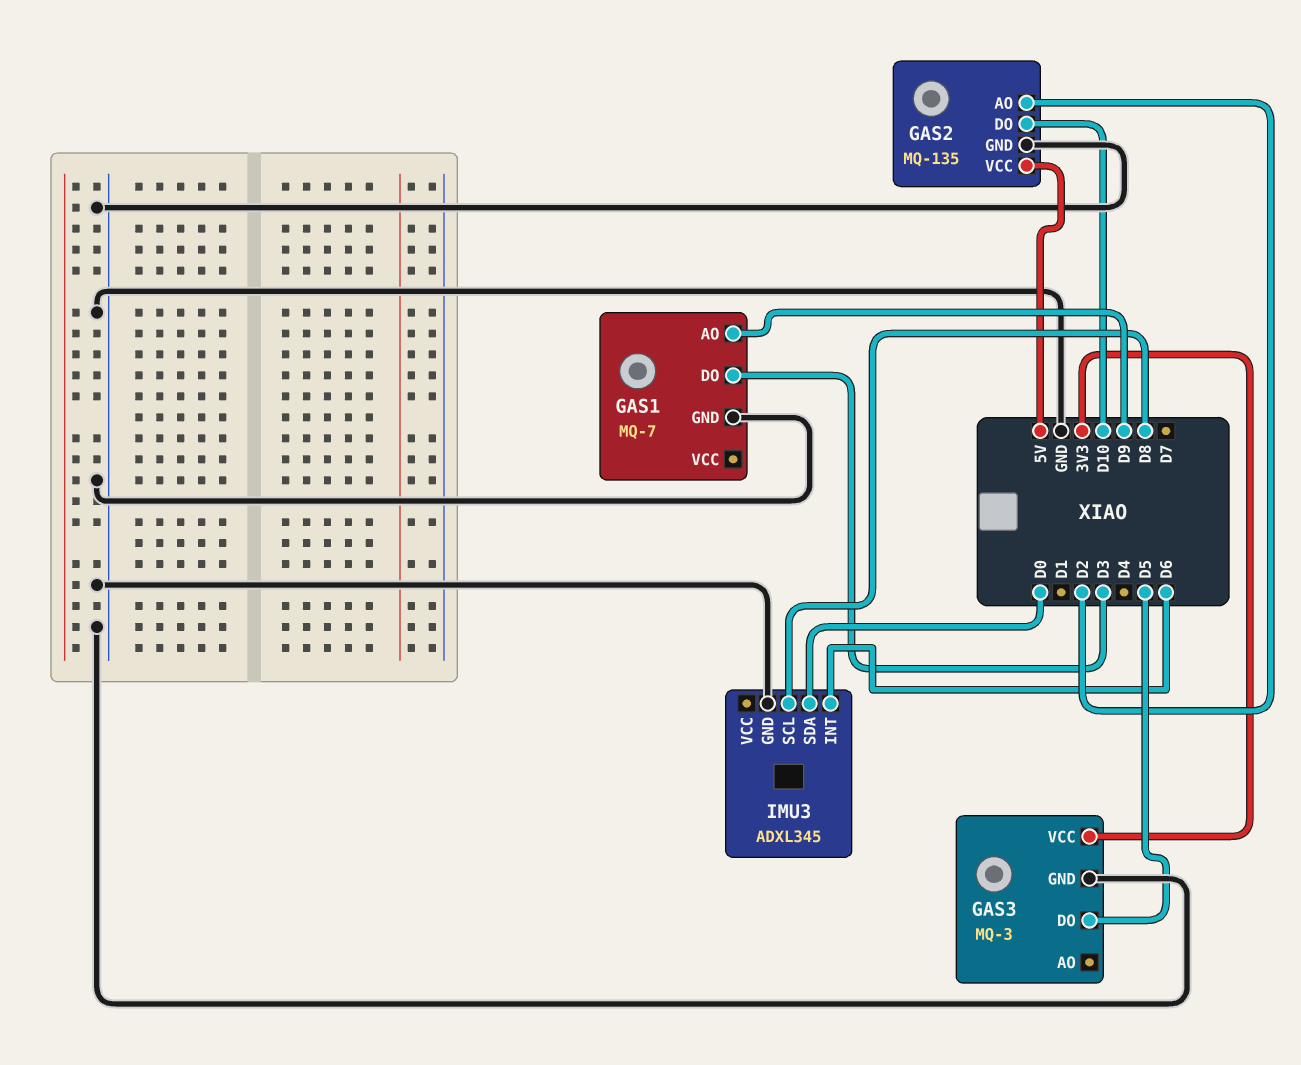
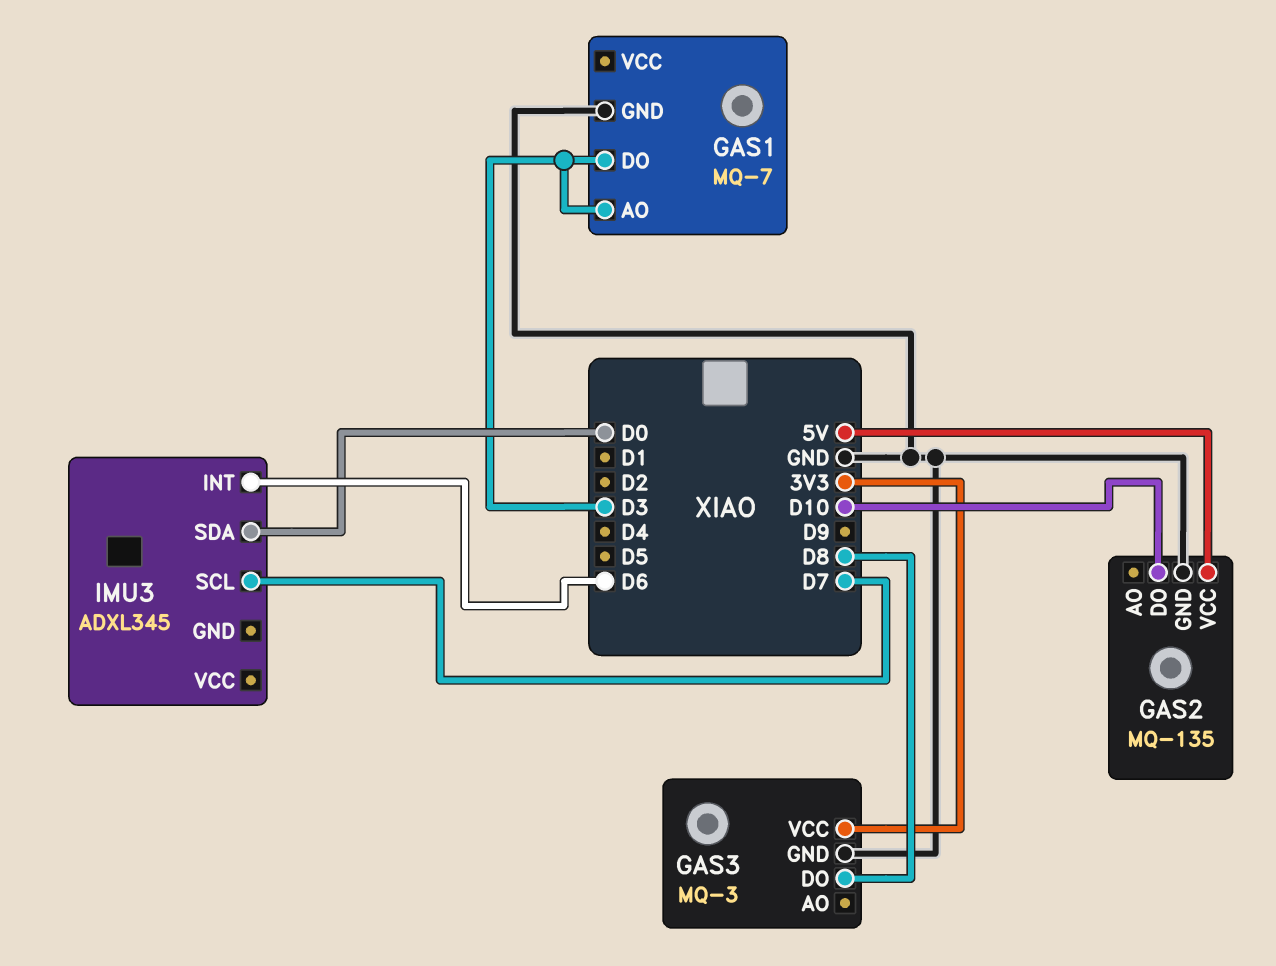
GAS1 pin AO: D9 -> D3
GAS2 pin AO: D2 -> none
GAS3 pin DO: D5 -> D8
IMU3 pin GND: GND -> none
IMU3 pin SCL: D8 -> D7

